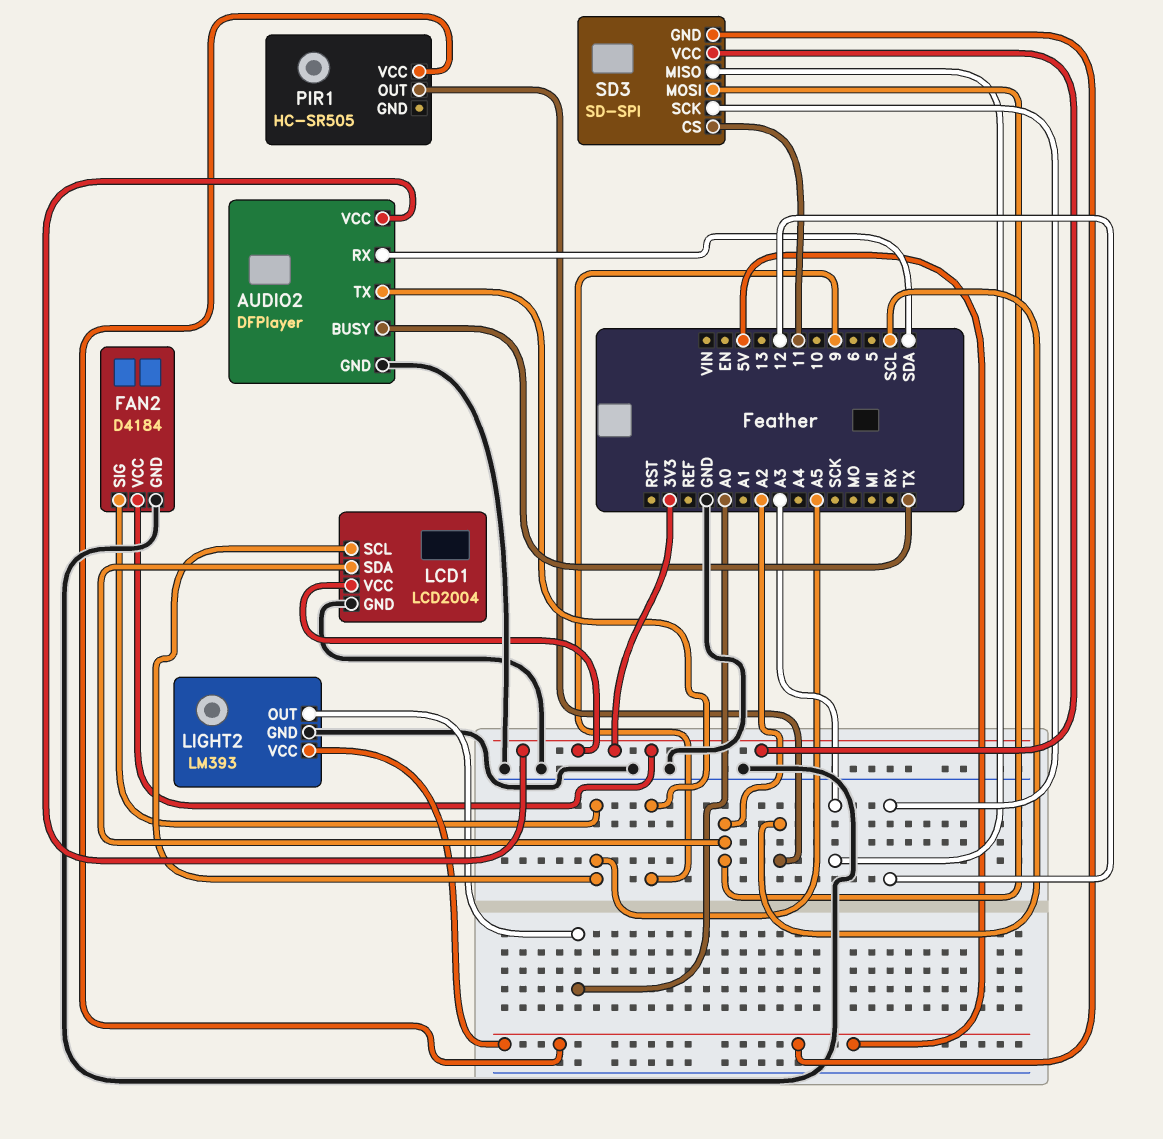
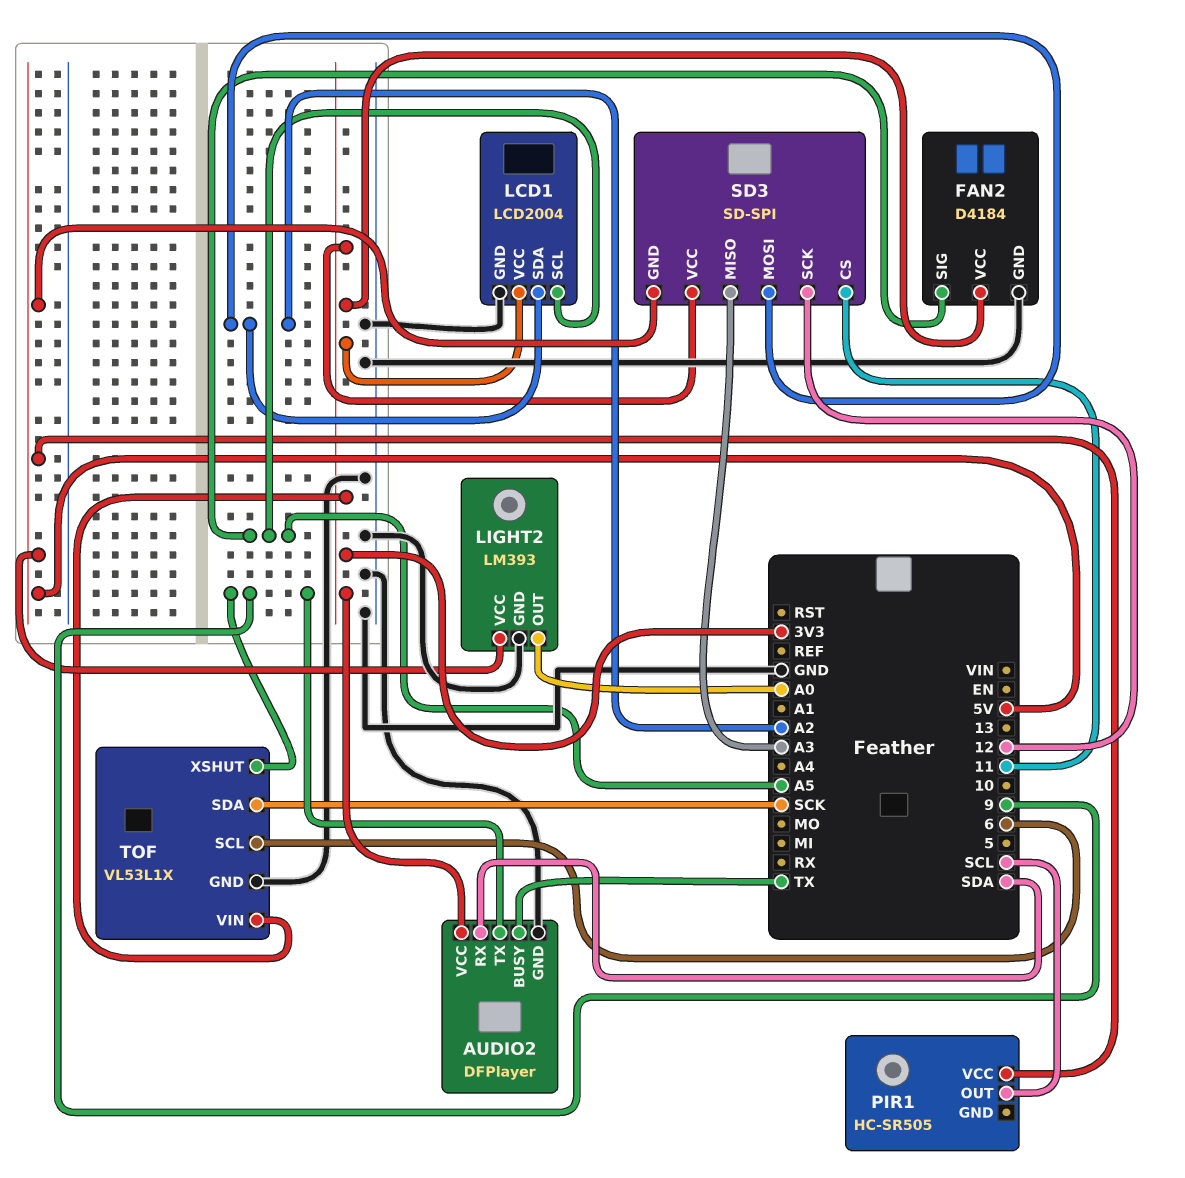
TOF: none -> VL53L1X
TOF pin GND: none -> GND
TOF pin SCL: none -> 6
TOF pin SDA: none -> SCK
TOF pin VIN: none -> 3V3
TOF pin XSHUT: none -> 9

